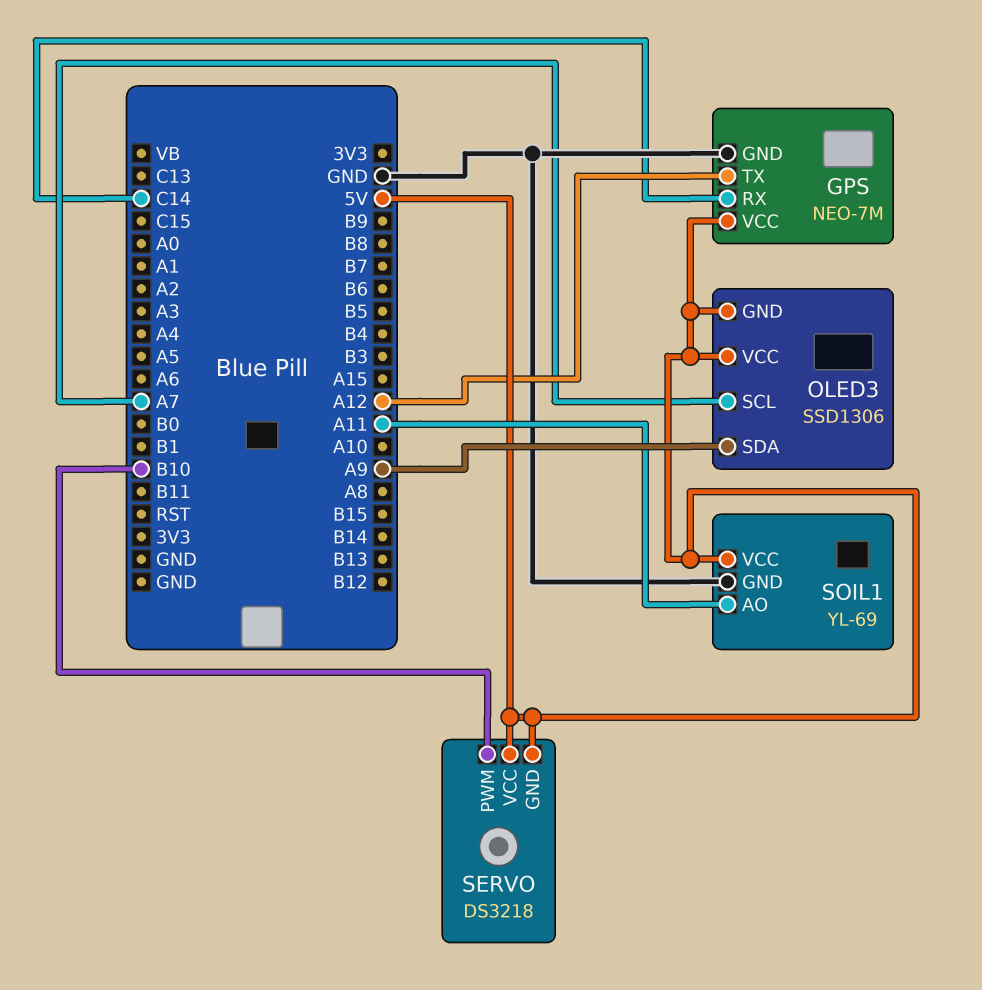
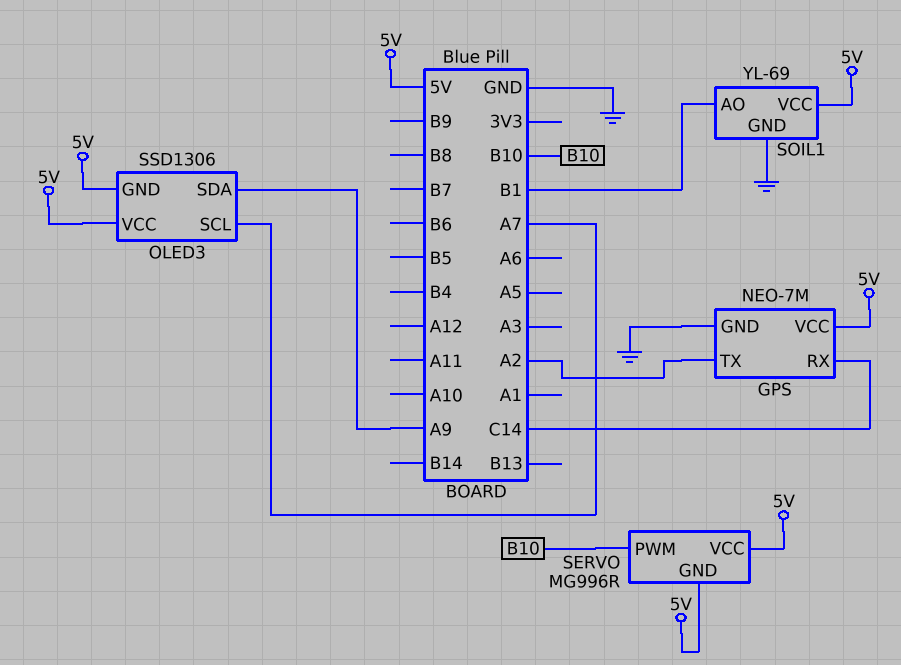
GPS pin TX: A12 -> A2
SERVO: DS3218 -> MG996R
SOIL1 pin AO: A11 -> B1

